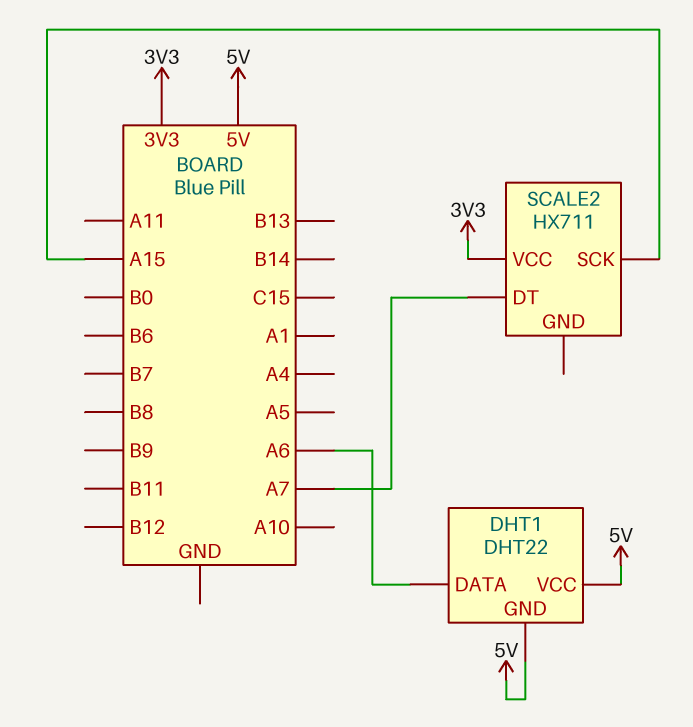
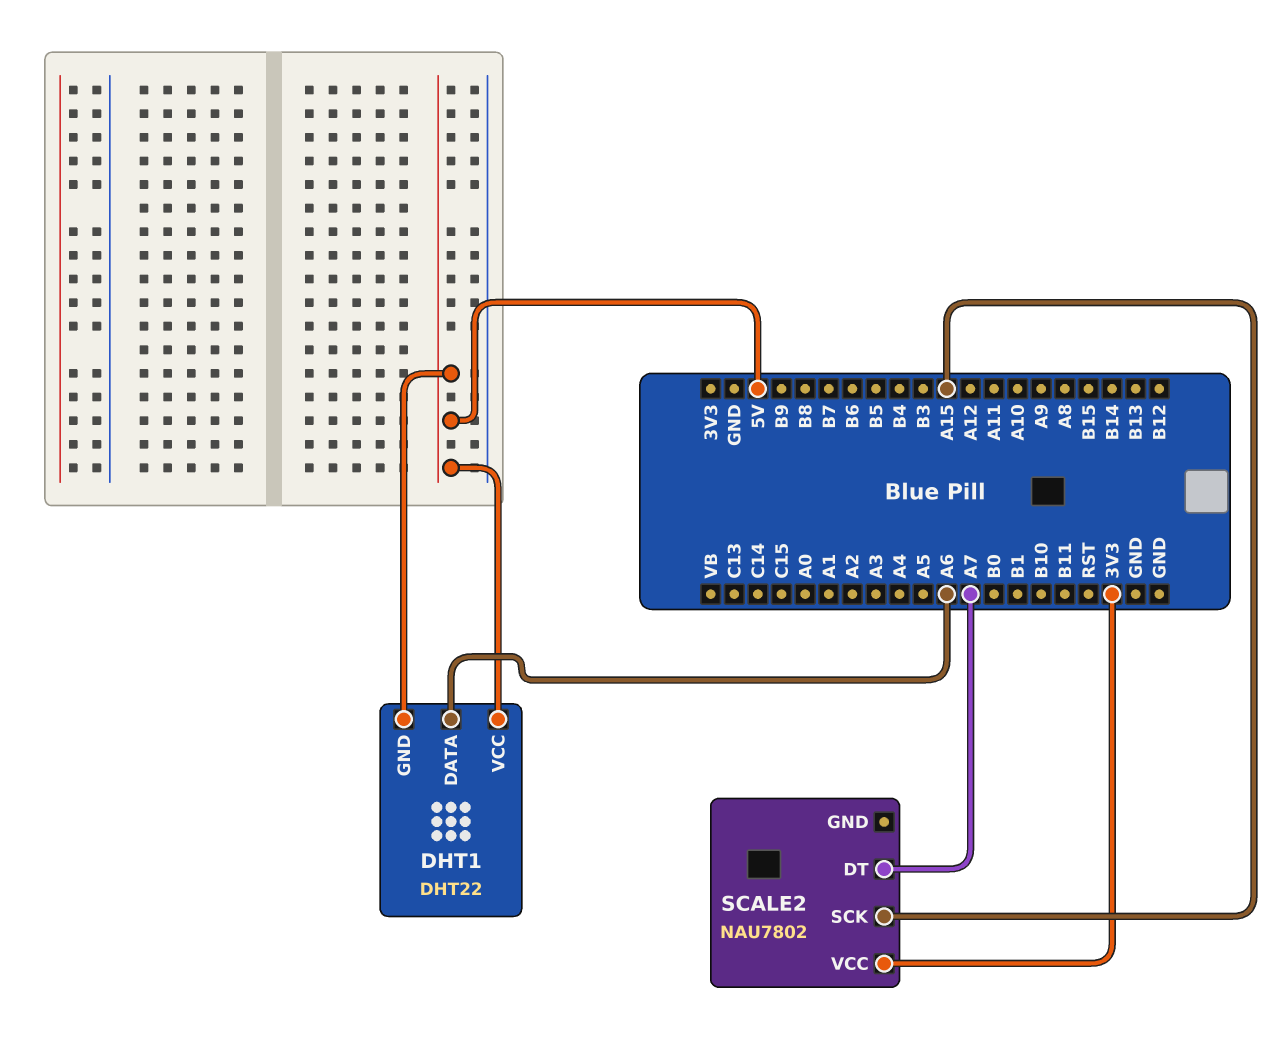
SCALE2: HX711 -> NAU7802

